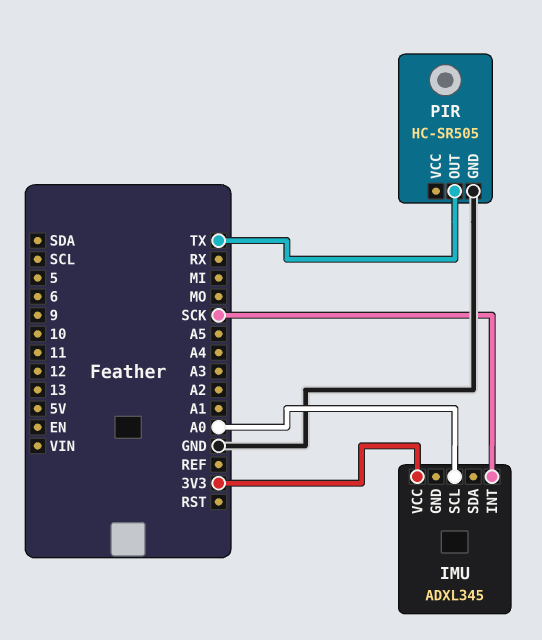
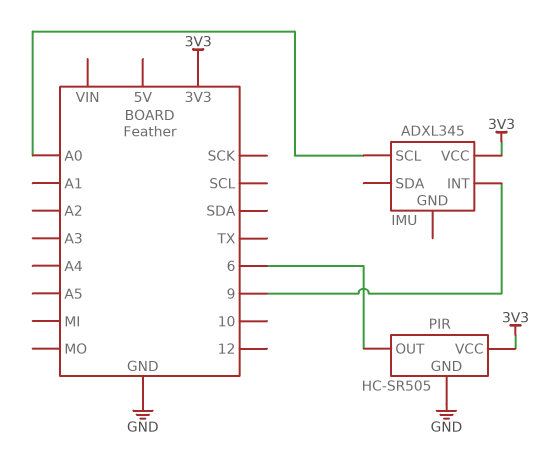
IMU pin INT: SCK -> 9
PIR pin OUT: TX -> 6
PIR pin VCC: none -> 3V3

